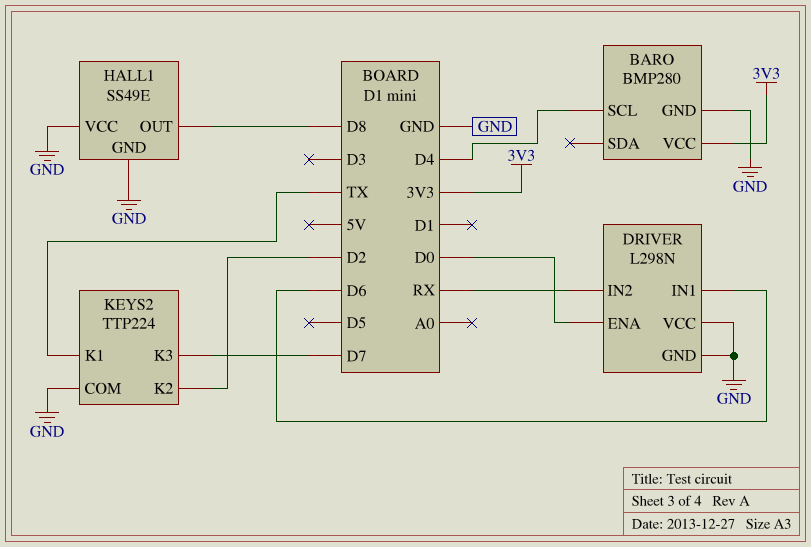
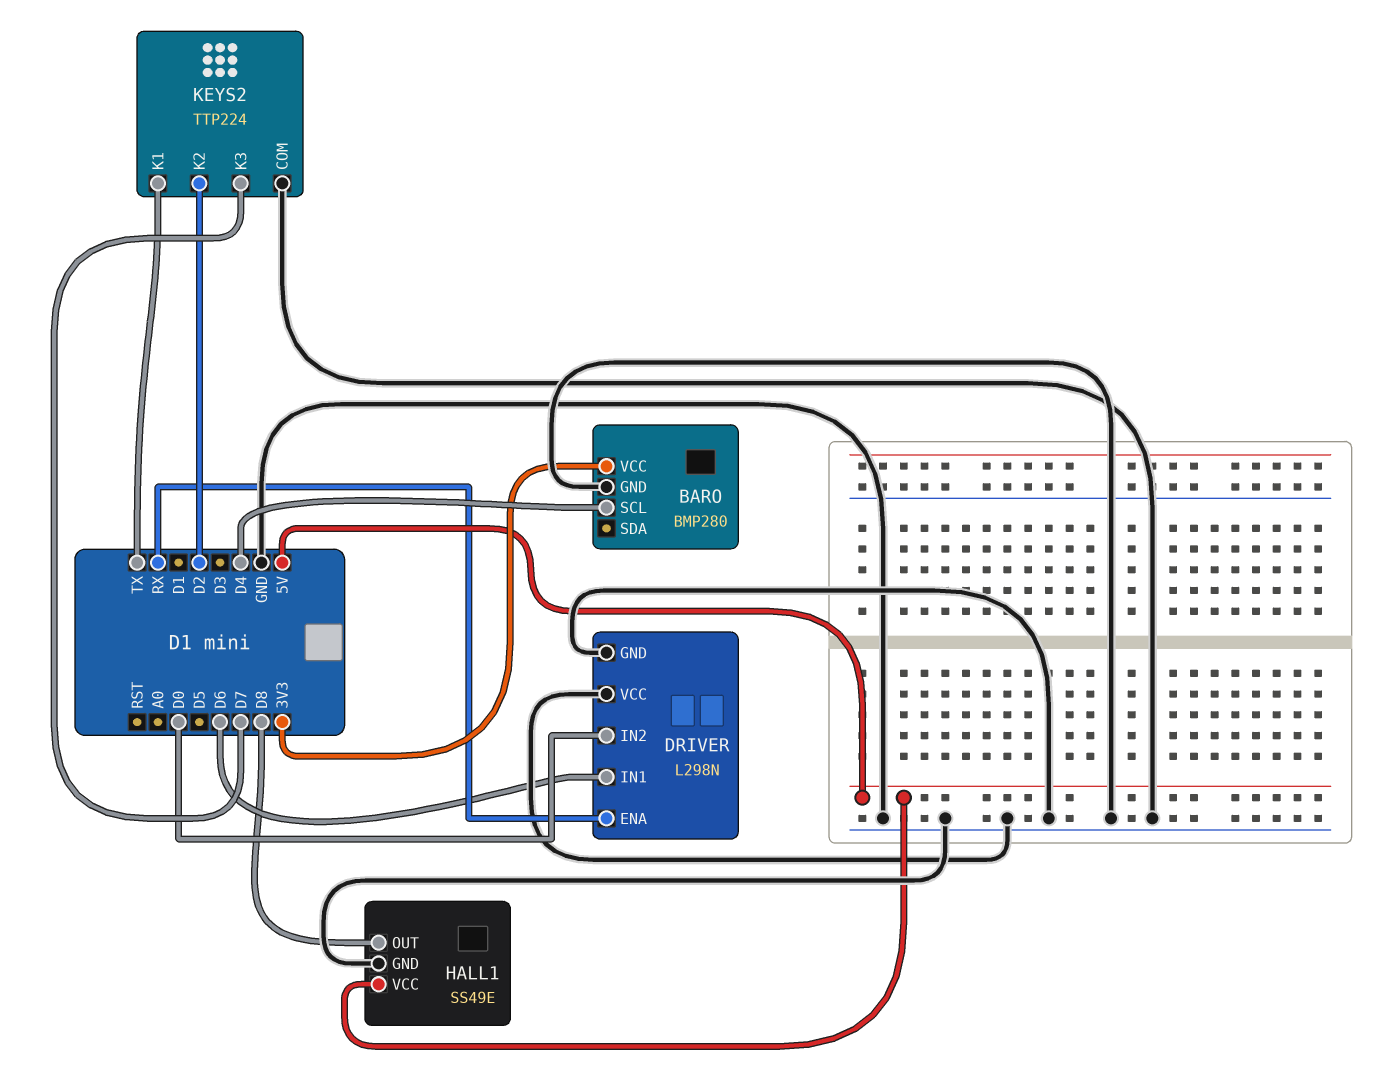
DRIVER pin ENA: D0 -> RX
DRIVER pin IN2: RX -> D0
HALL1 pin VCC: GND -> 5V

